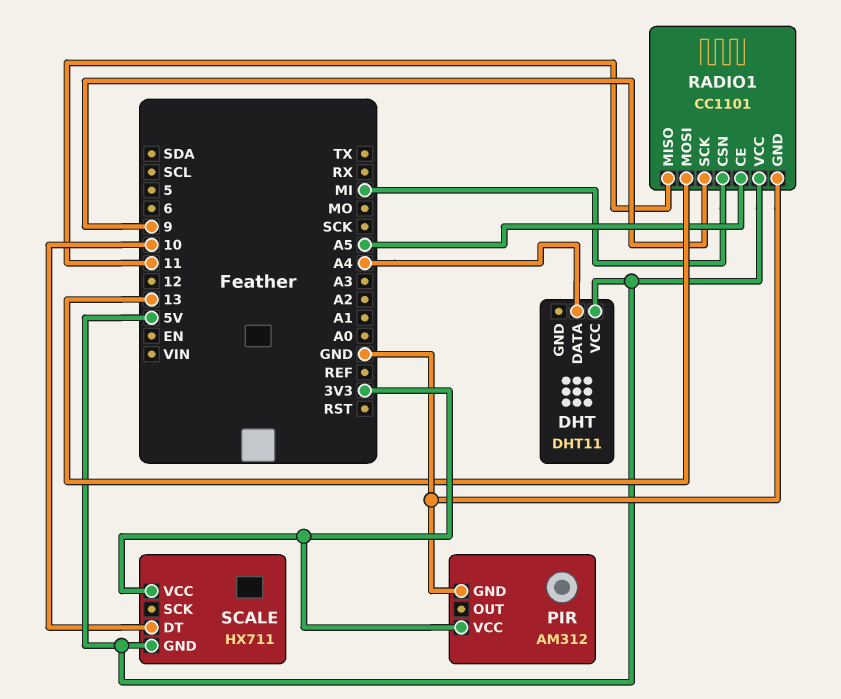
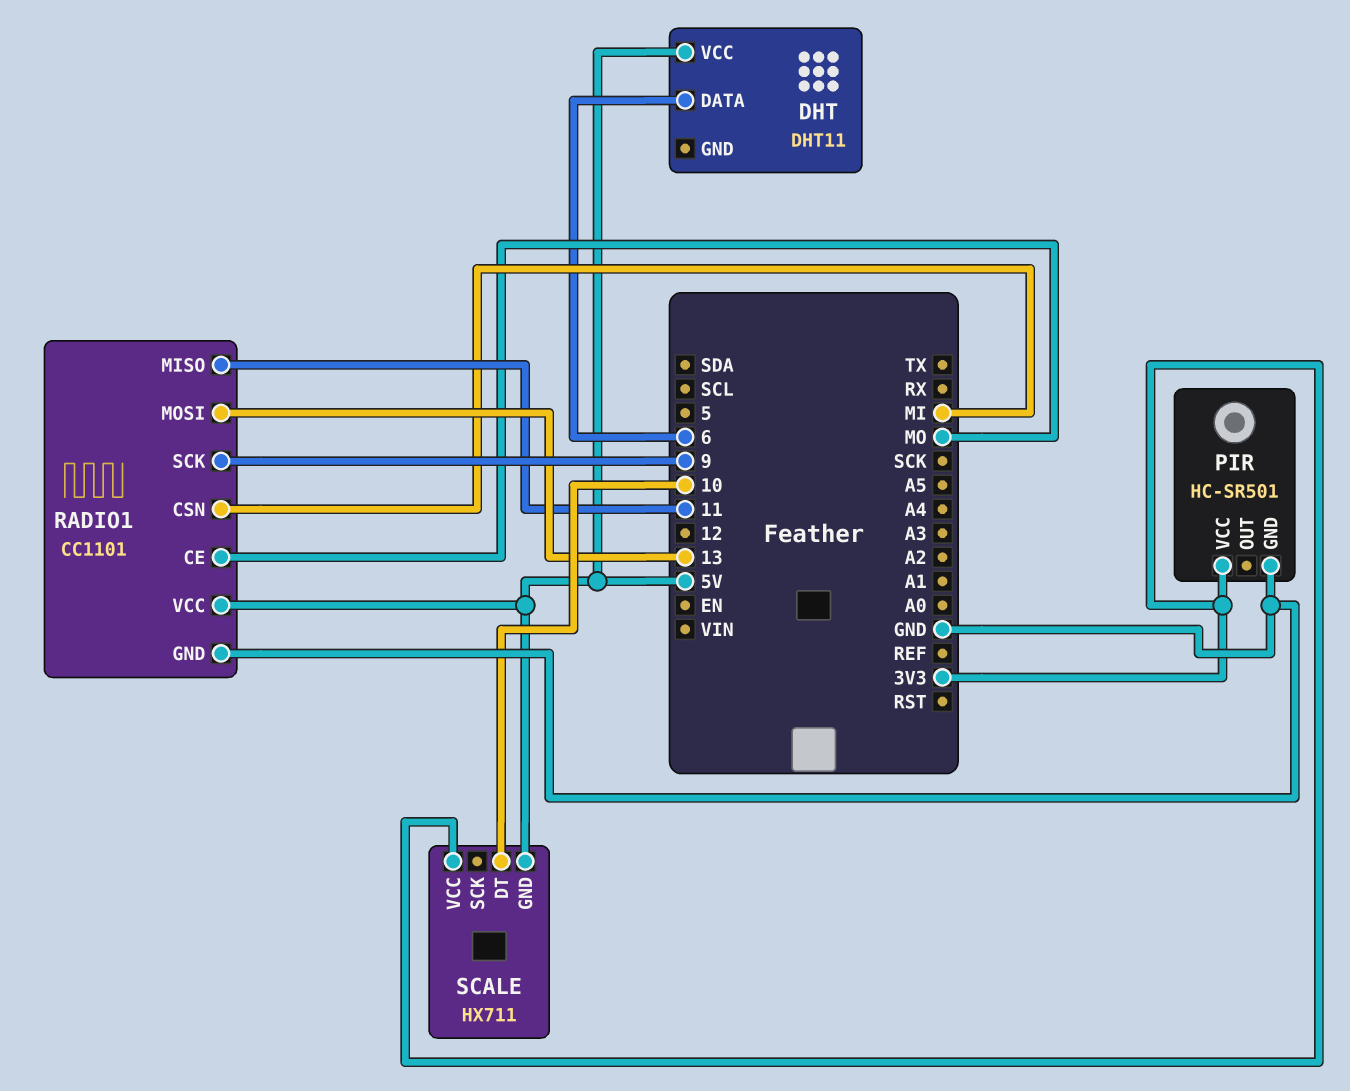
DHT pin DATA: A4 -> 6
PIR: AM312 -> HC-SR501
RADIO1 pin CE: A5 -> MO

